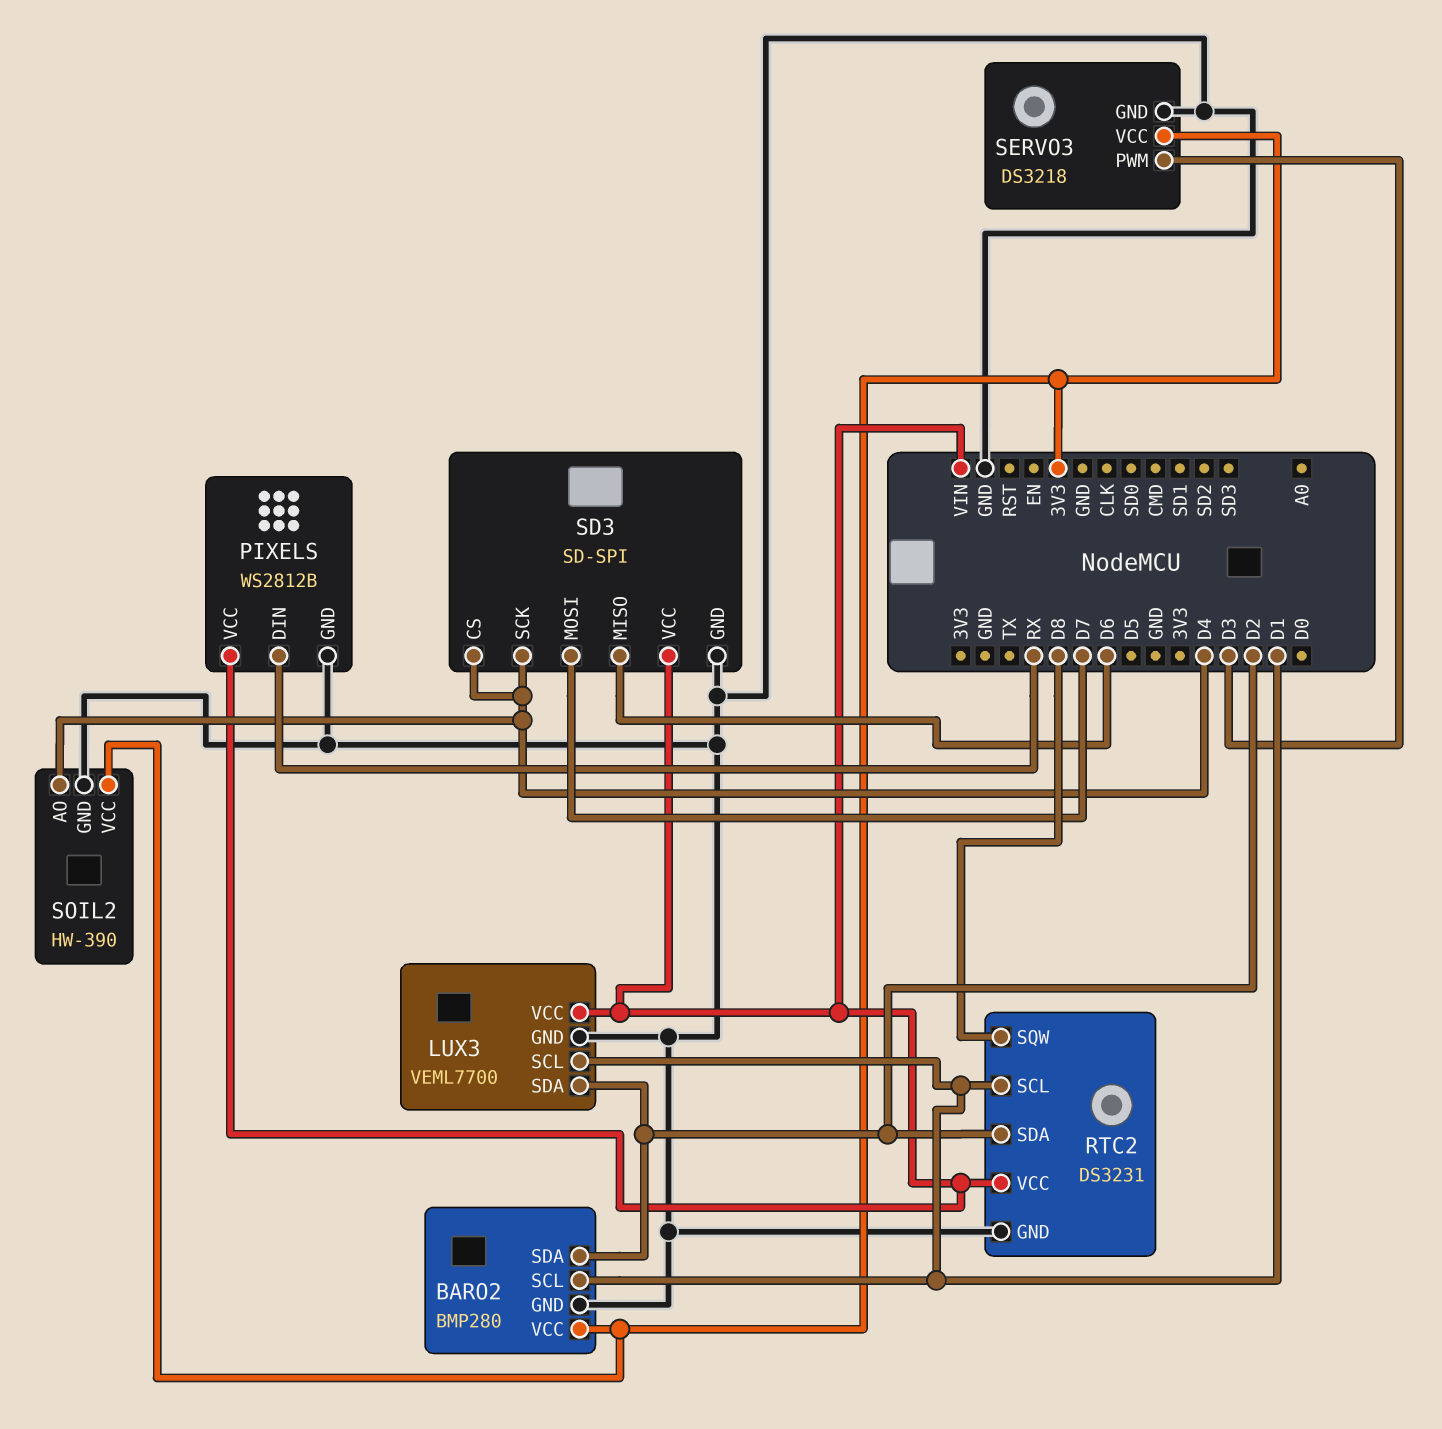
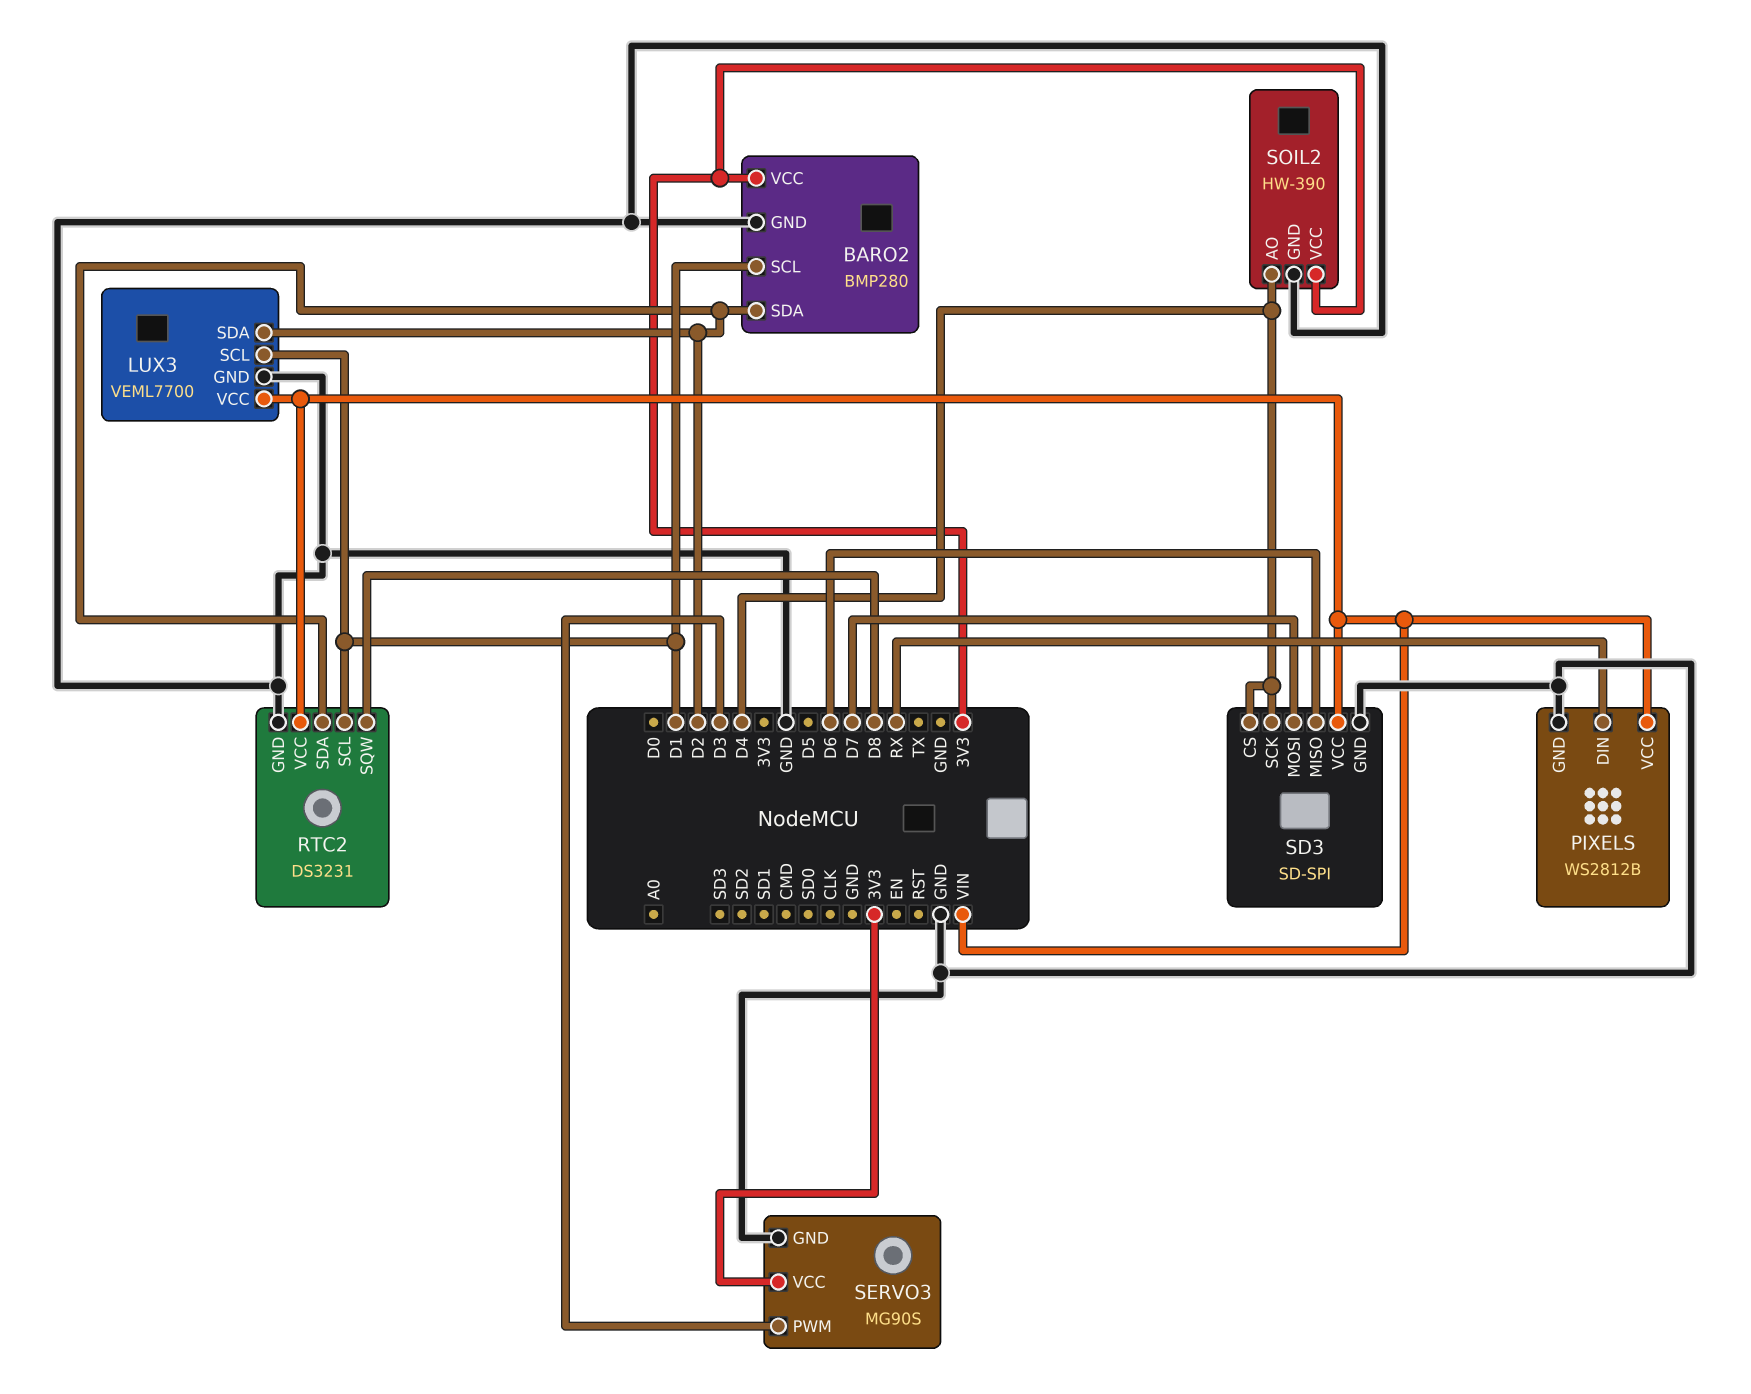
SERVO3: DS3218 -> MG90S

